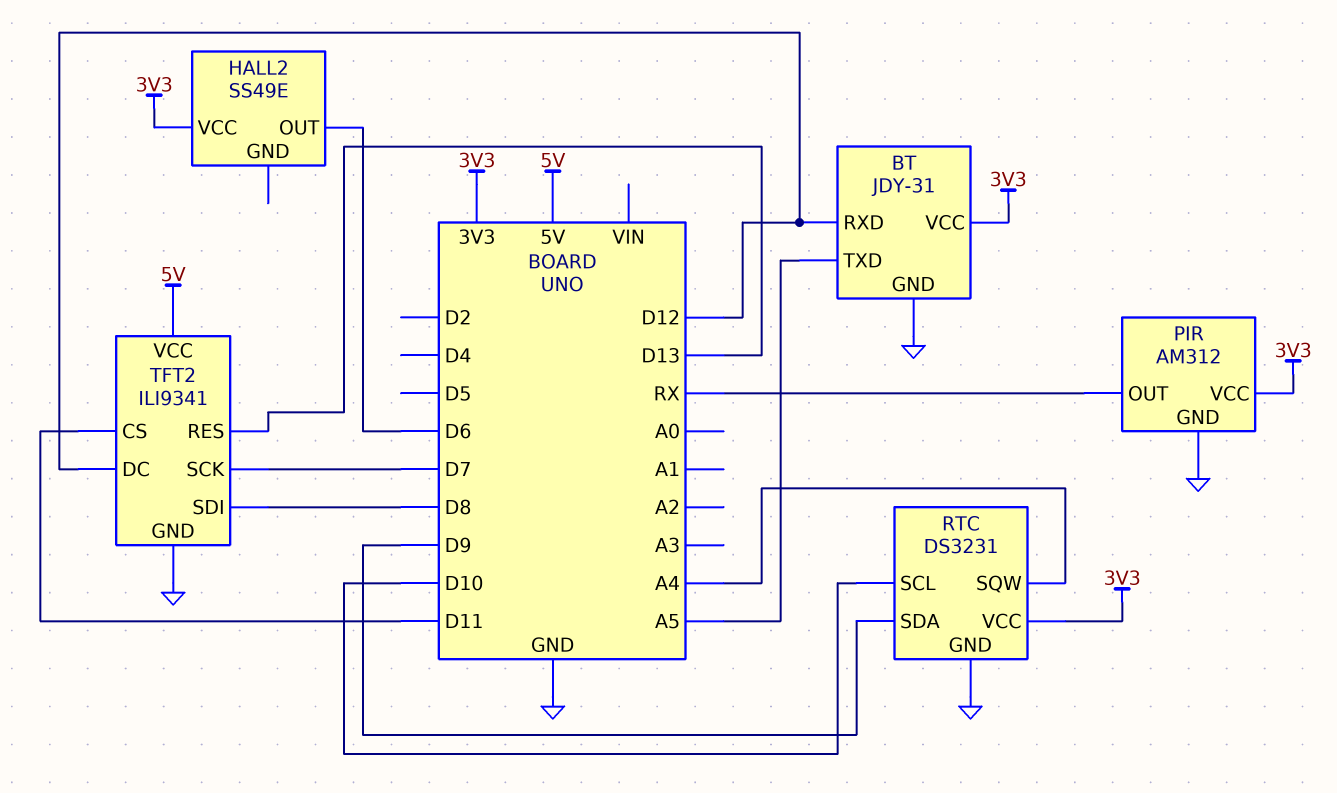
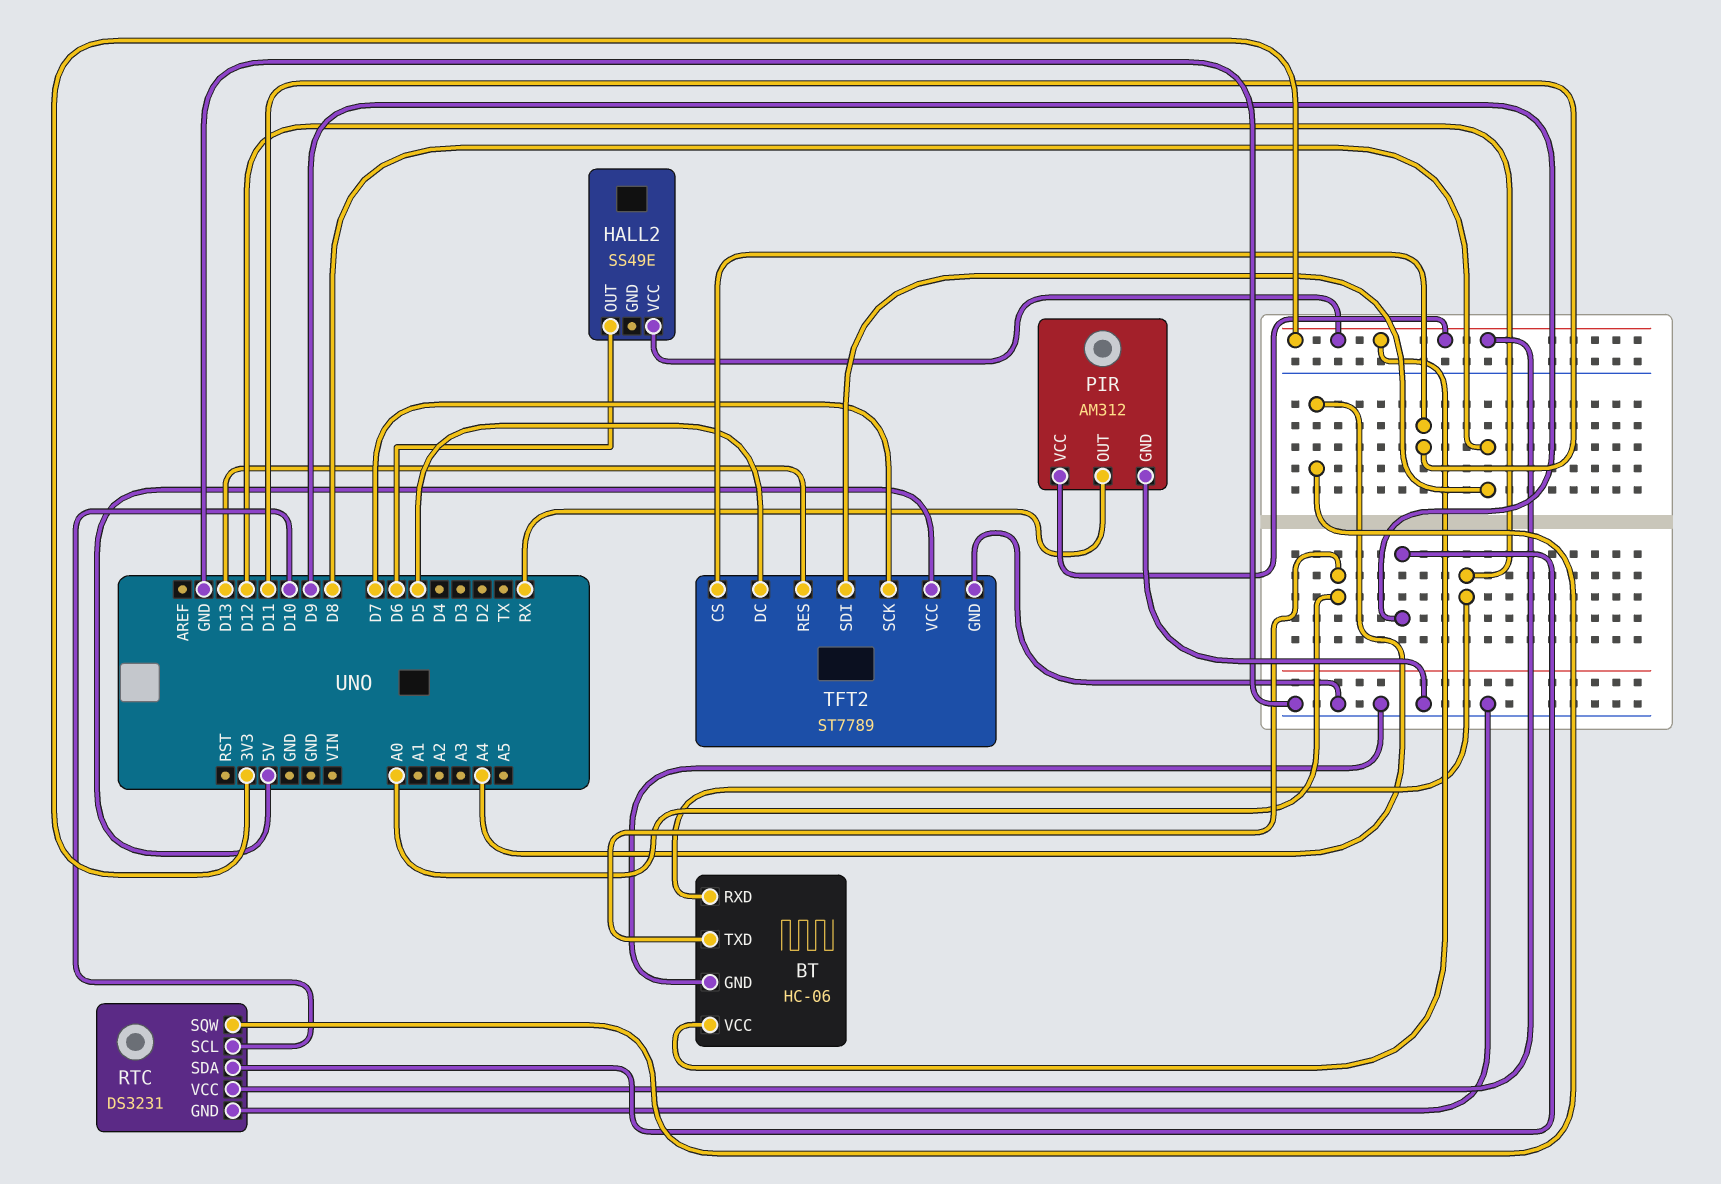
BT: JDY-31 -> HC-06
BT pin TXD: A5 -> A0
TFT2: ILI9341 -> ST7789
TFT2 pin DC: D12 -> D5

